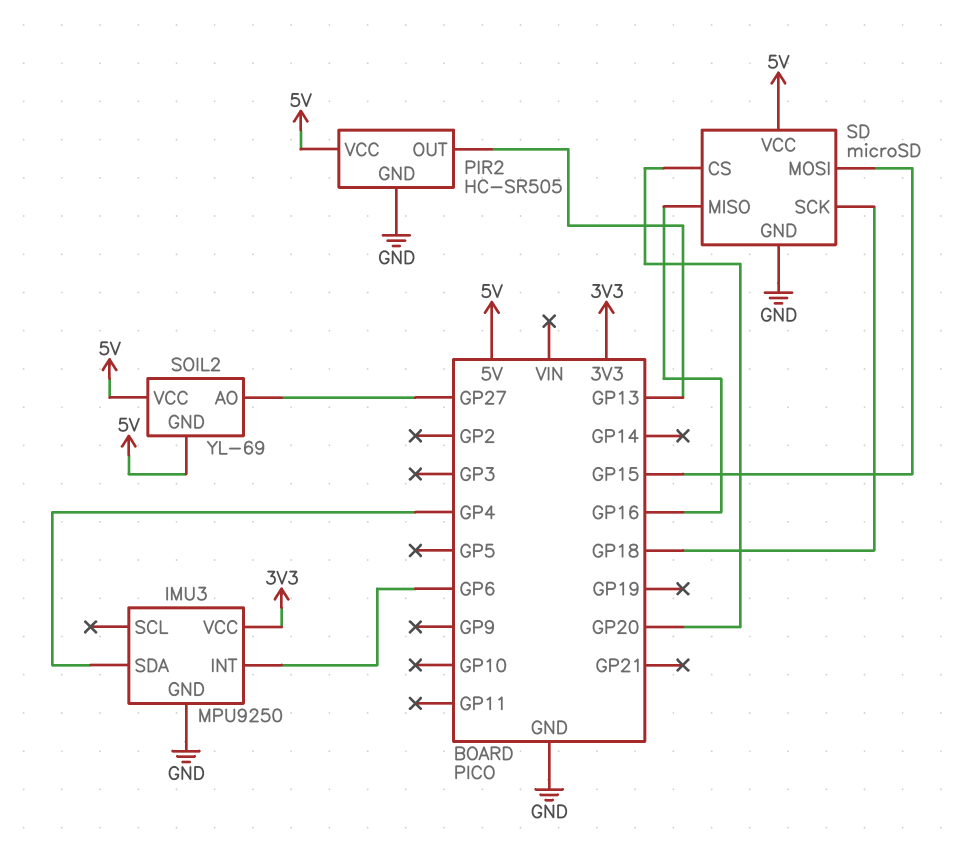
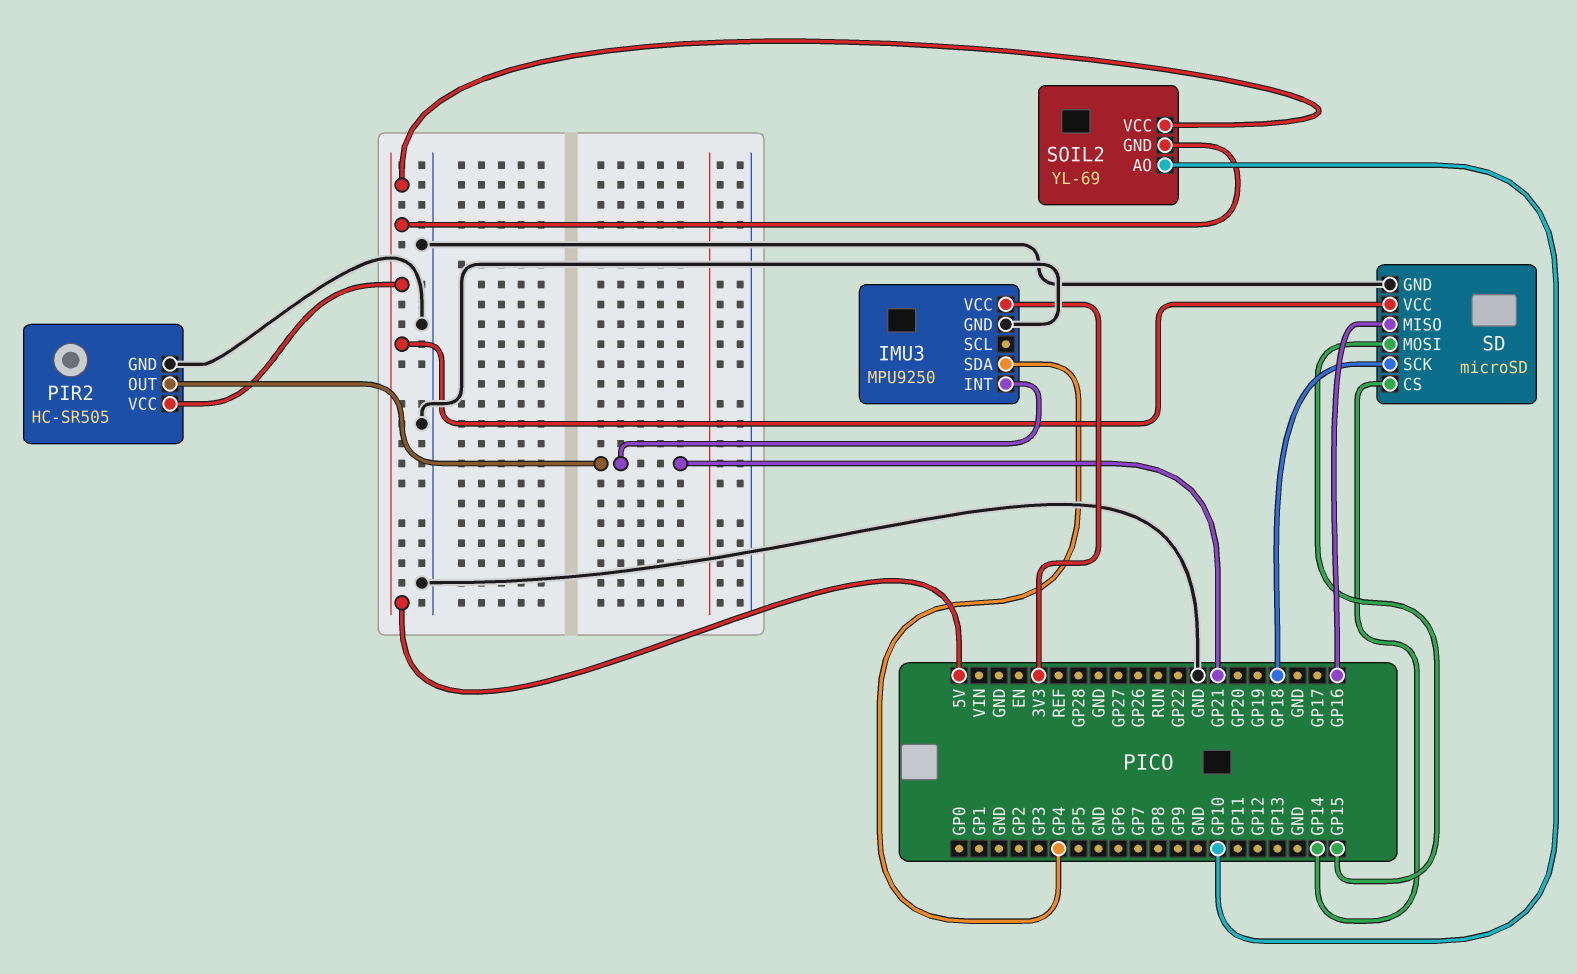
IMU3 pin INT: GP6 -> GP21
PIR2 pin OUT: GP13 -> GP21
SD pin CS: GP20 -> GP14
SOIL2 pin AO: GP27 -> GP10

